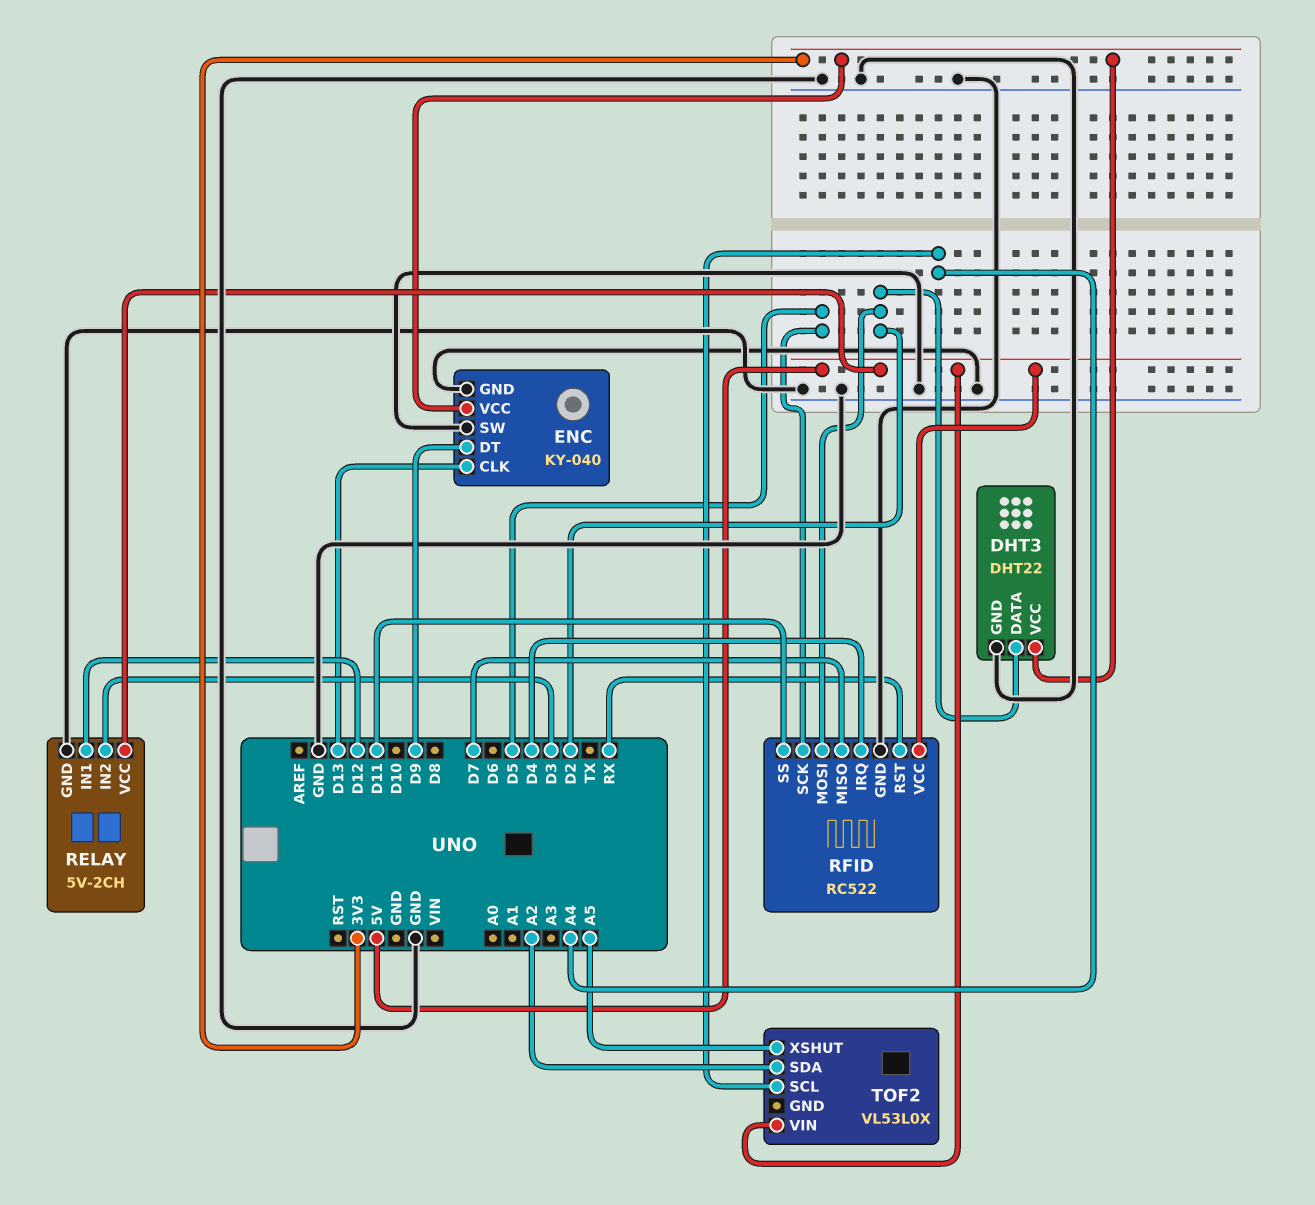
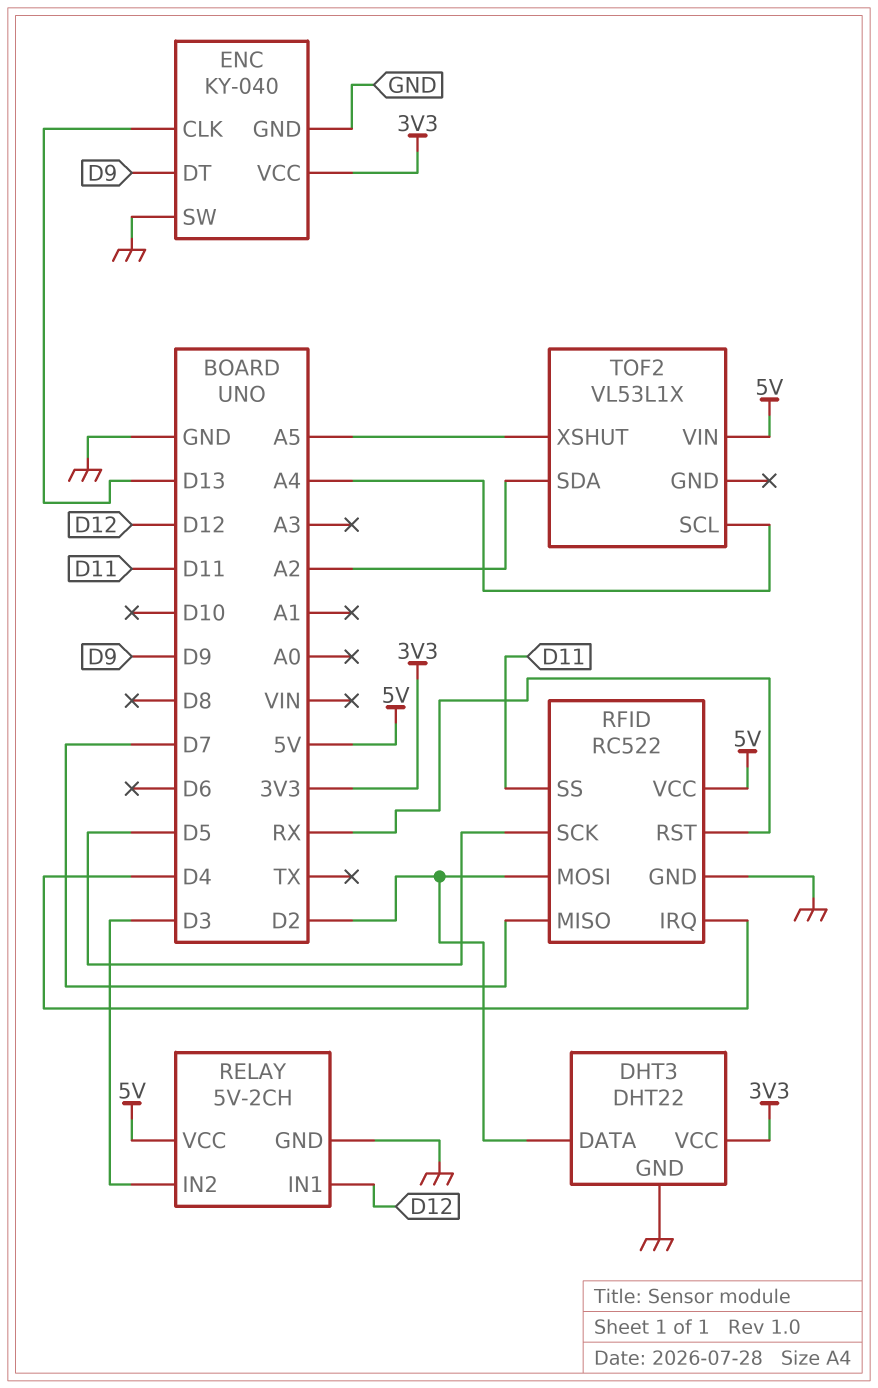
TOF2: VL53L0X -> VL53L1X

